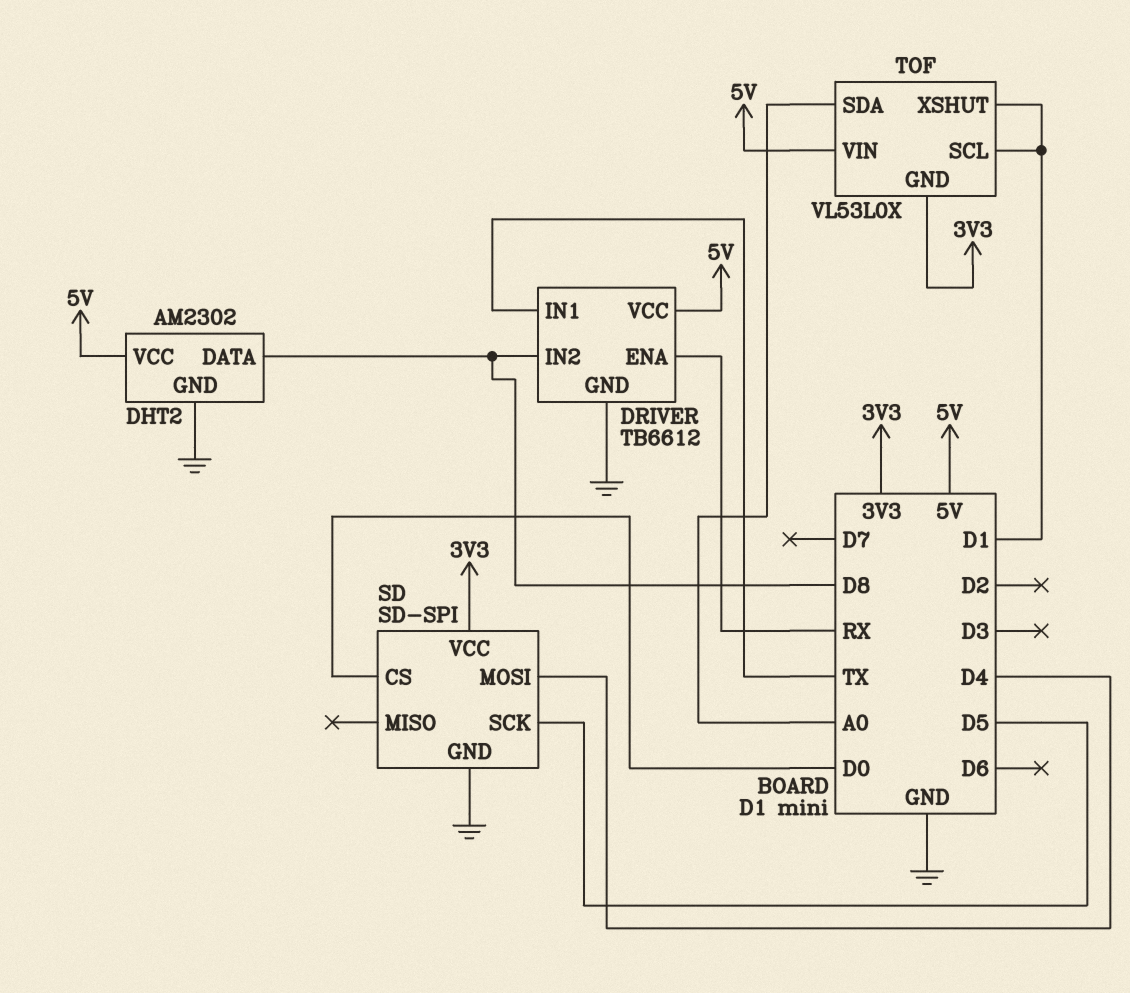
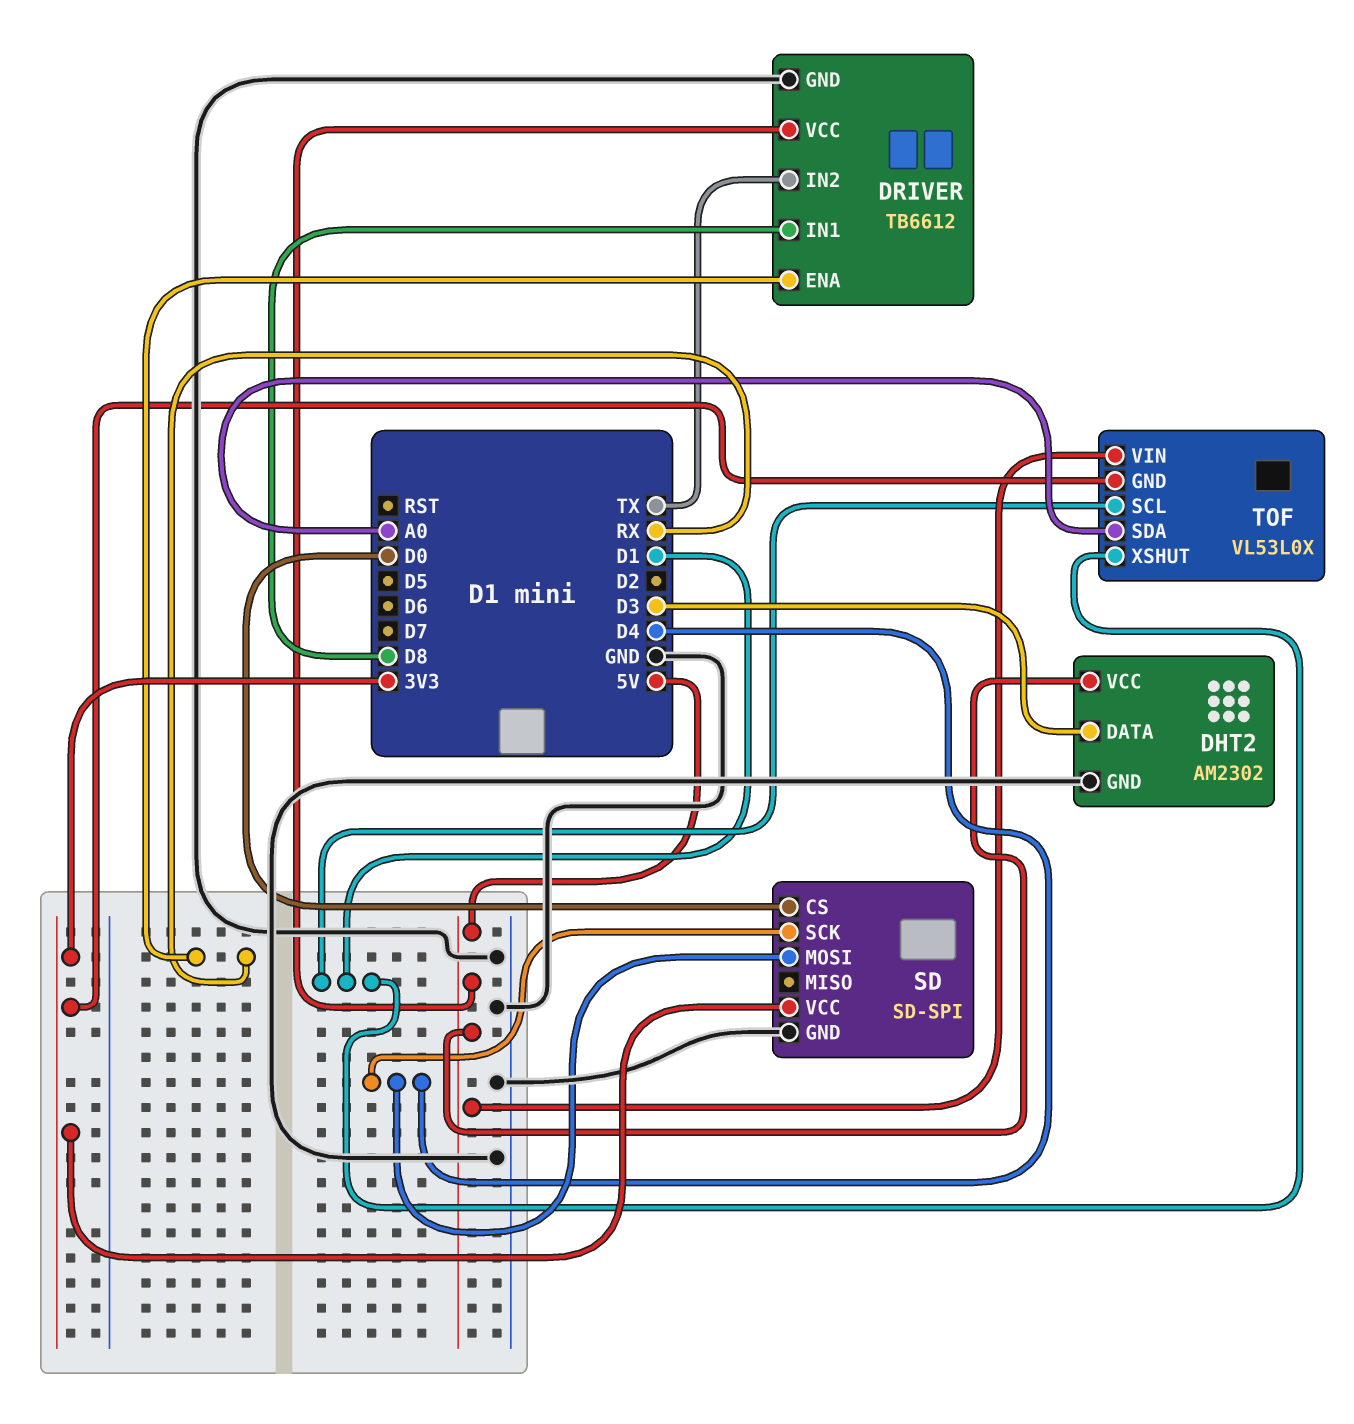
DHT2 pin DATA: D8 -> D3
DRIVER pin IN1: TX -> D8
DRIVER pin IN2: D8 -> TX
SD pin SCK: D5 -> D4

